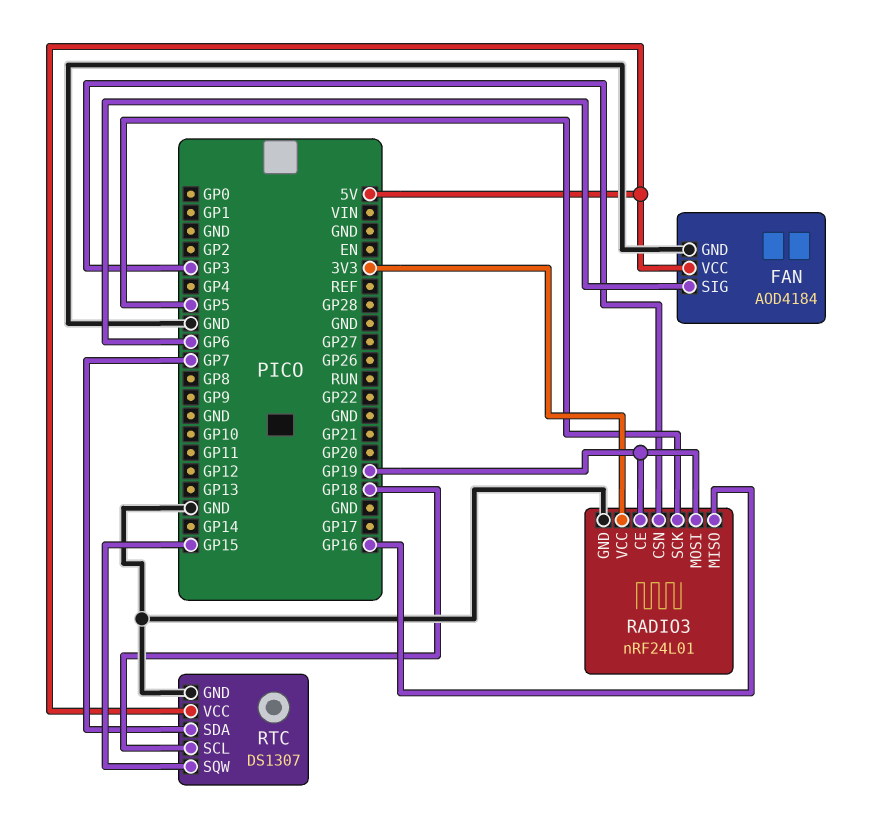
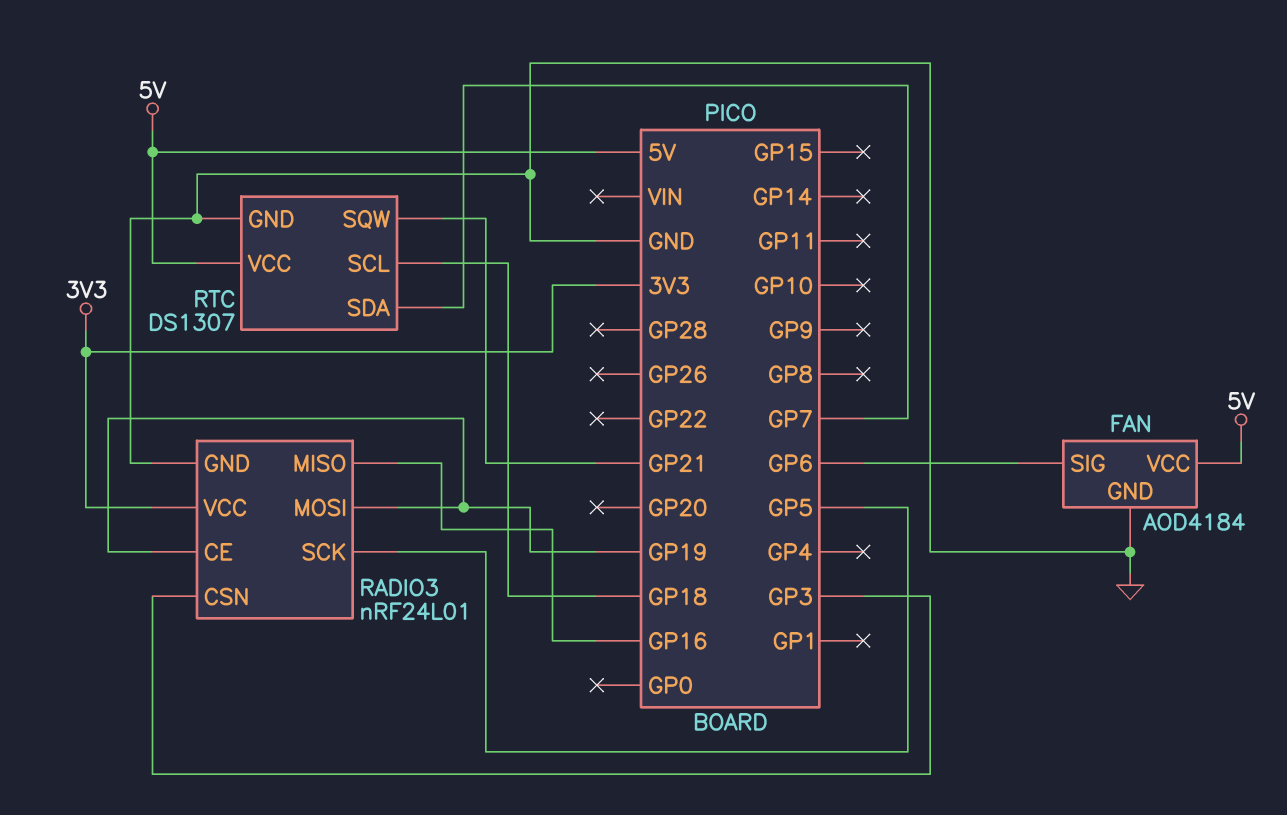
RTC pin SQW: GP15 -> GP21

